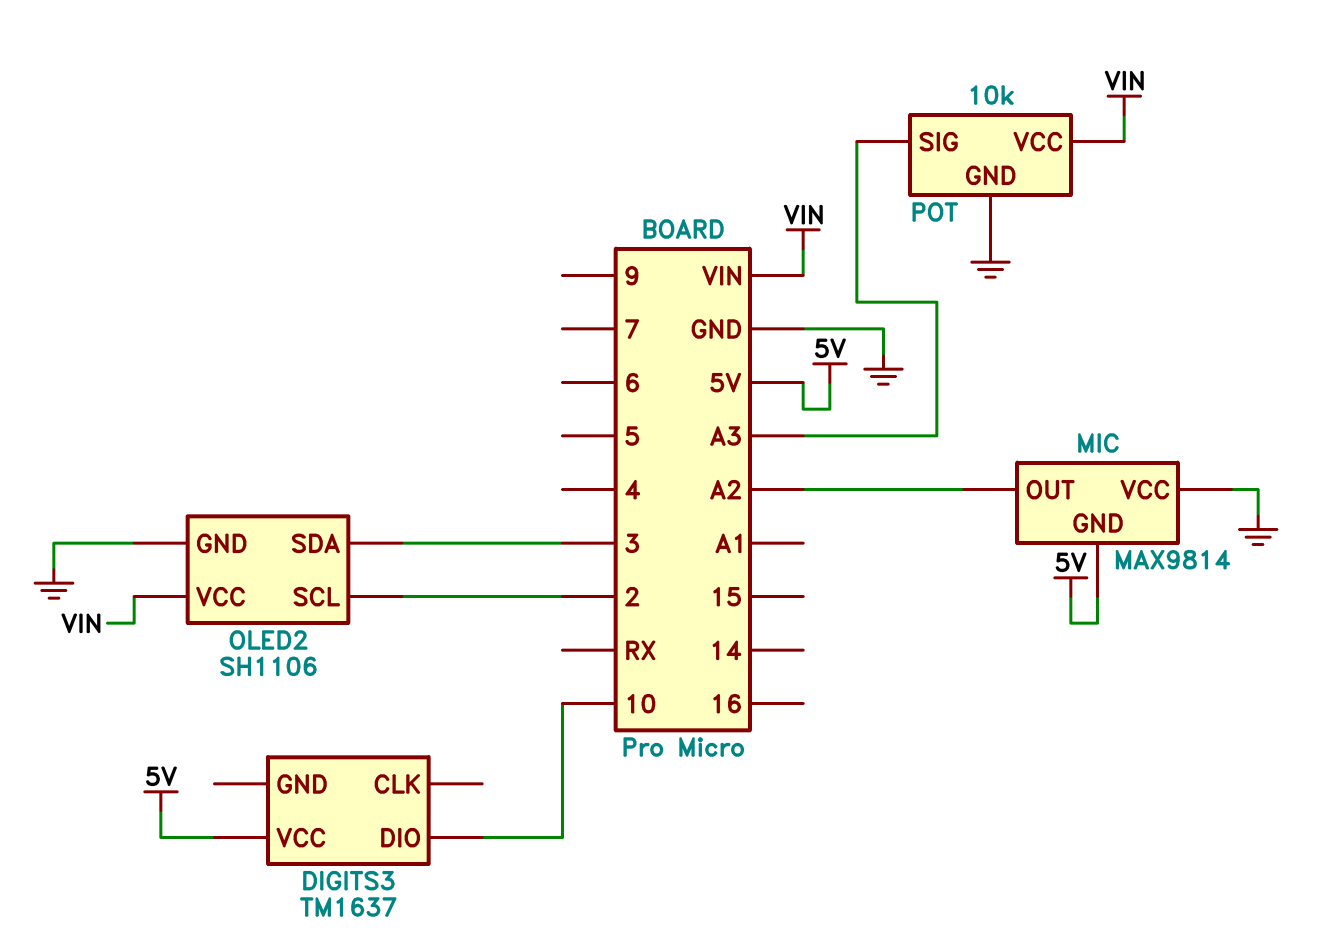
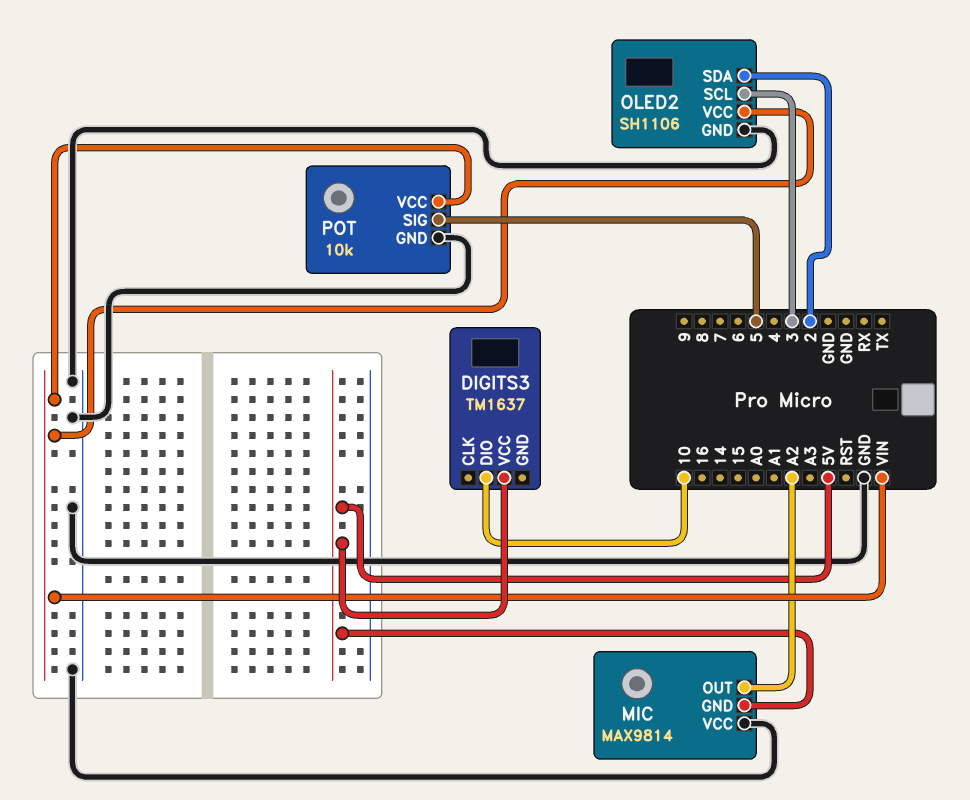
OLED2 pin SCL: 2 -> 3
OLED2 pin SDA: 3 -> 2
POT pin SIG: A3 -> 5

